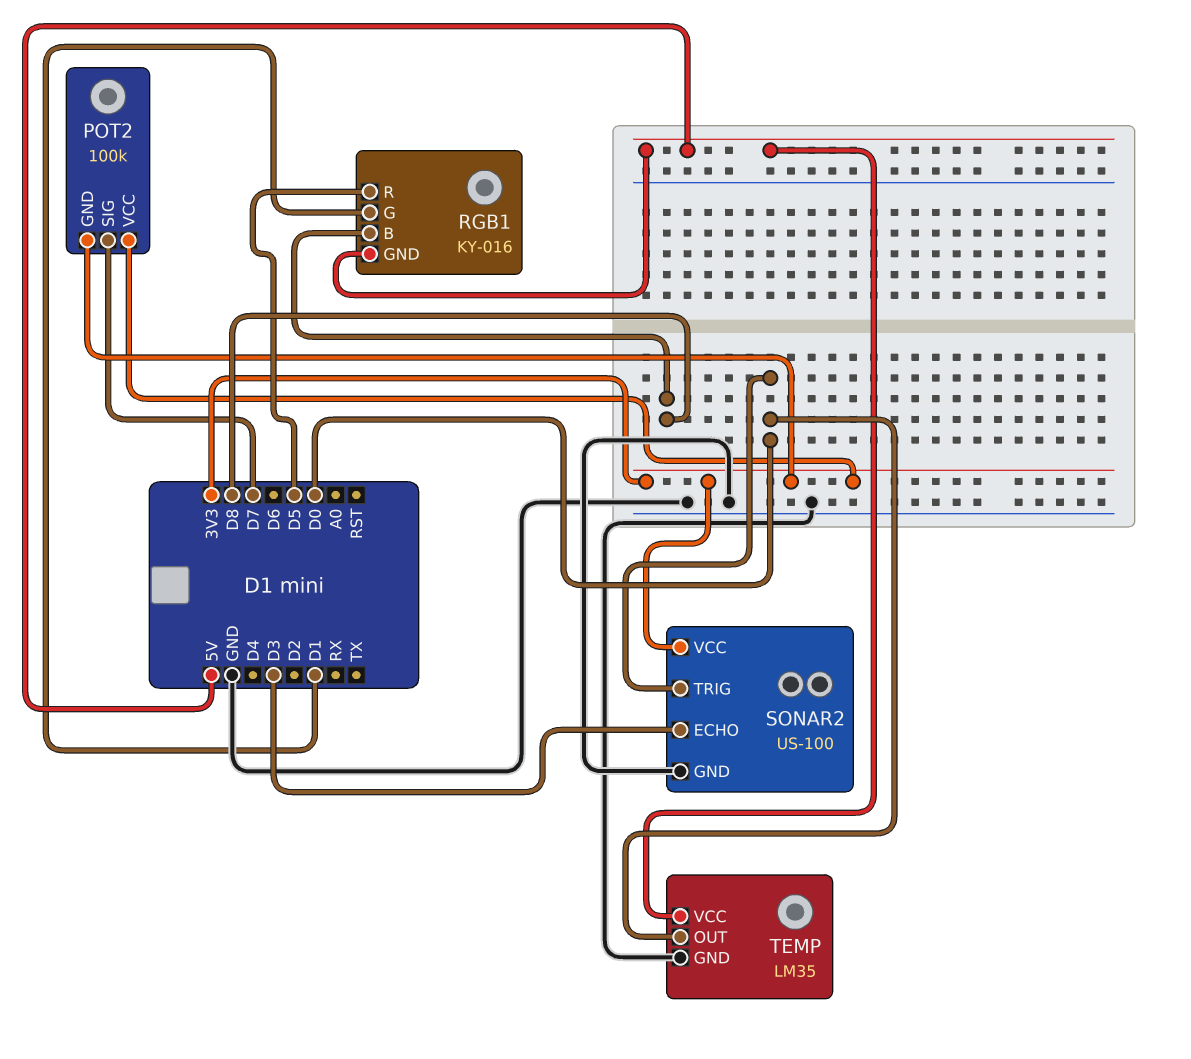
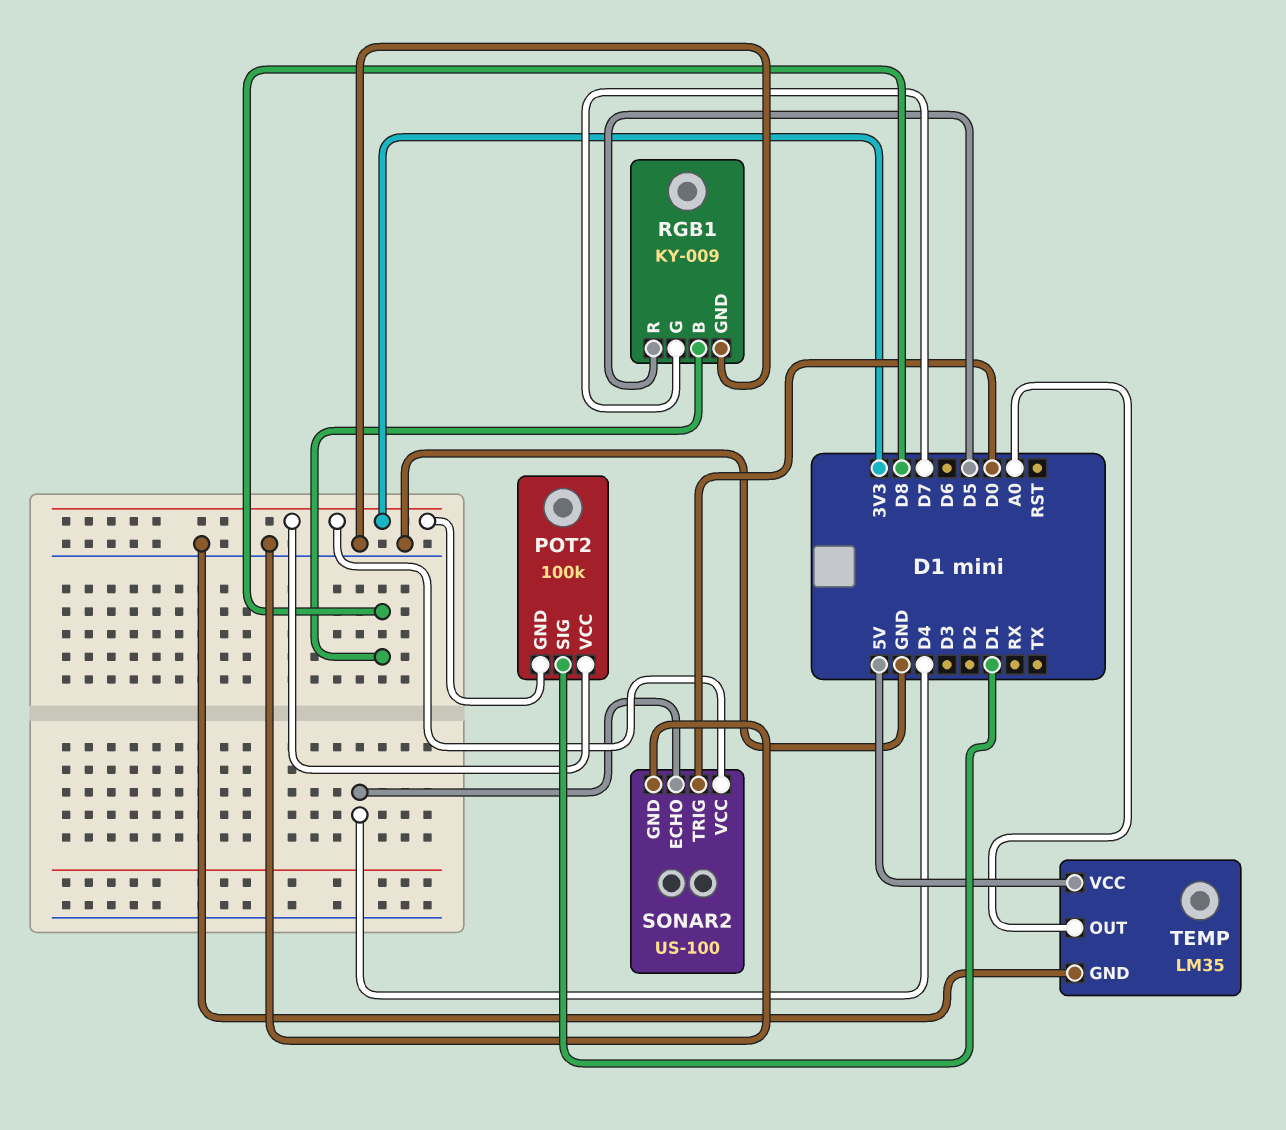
POT2 pin SIG: D7 -> D1
RGB1: KY-016 -> KY-009
RGB1 pin G: D1 -> D7
RGB1 pin GND: 5V -> GND
SONAR2 pin ECHO: D3 -> D4
TEMP pin OUT: D0 -> A0

